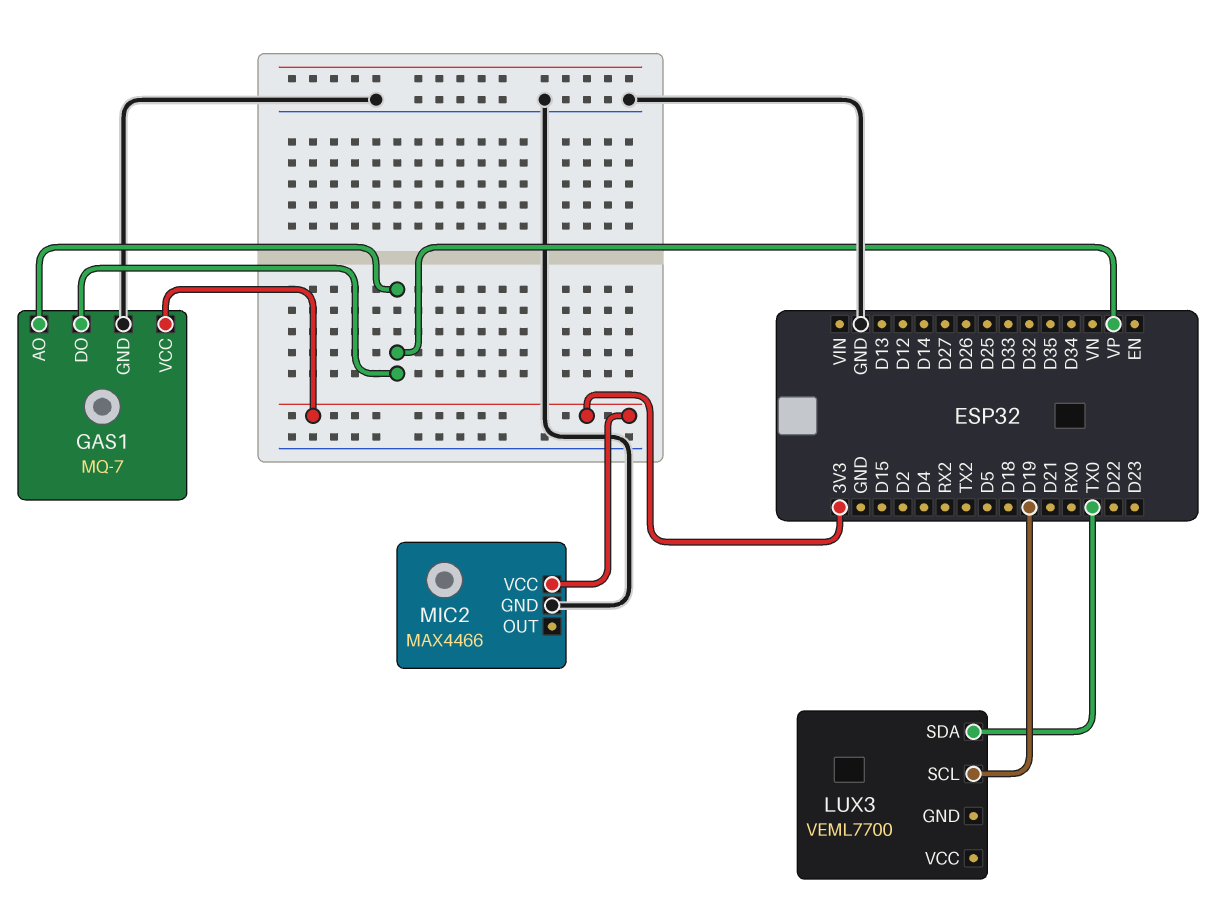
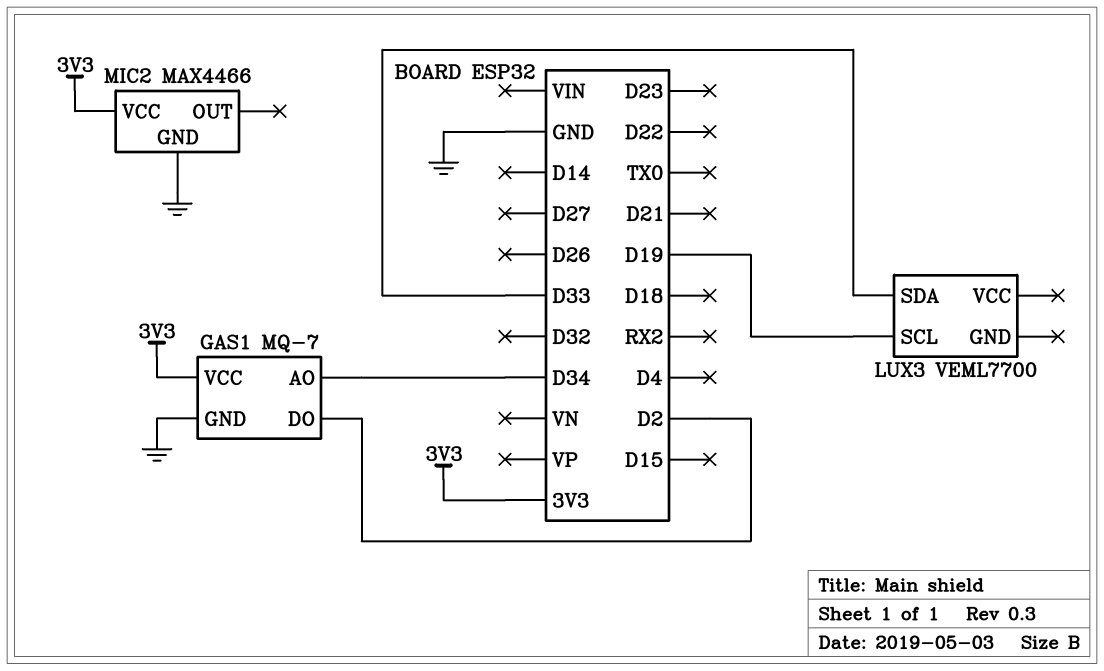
GAS1 pin AO: VP -> D34
GAS1 pin DO: VP -> D2
LUX3 pin SDA: TX0 -> D33

